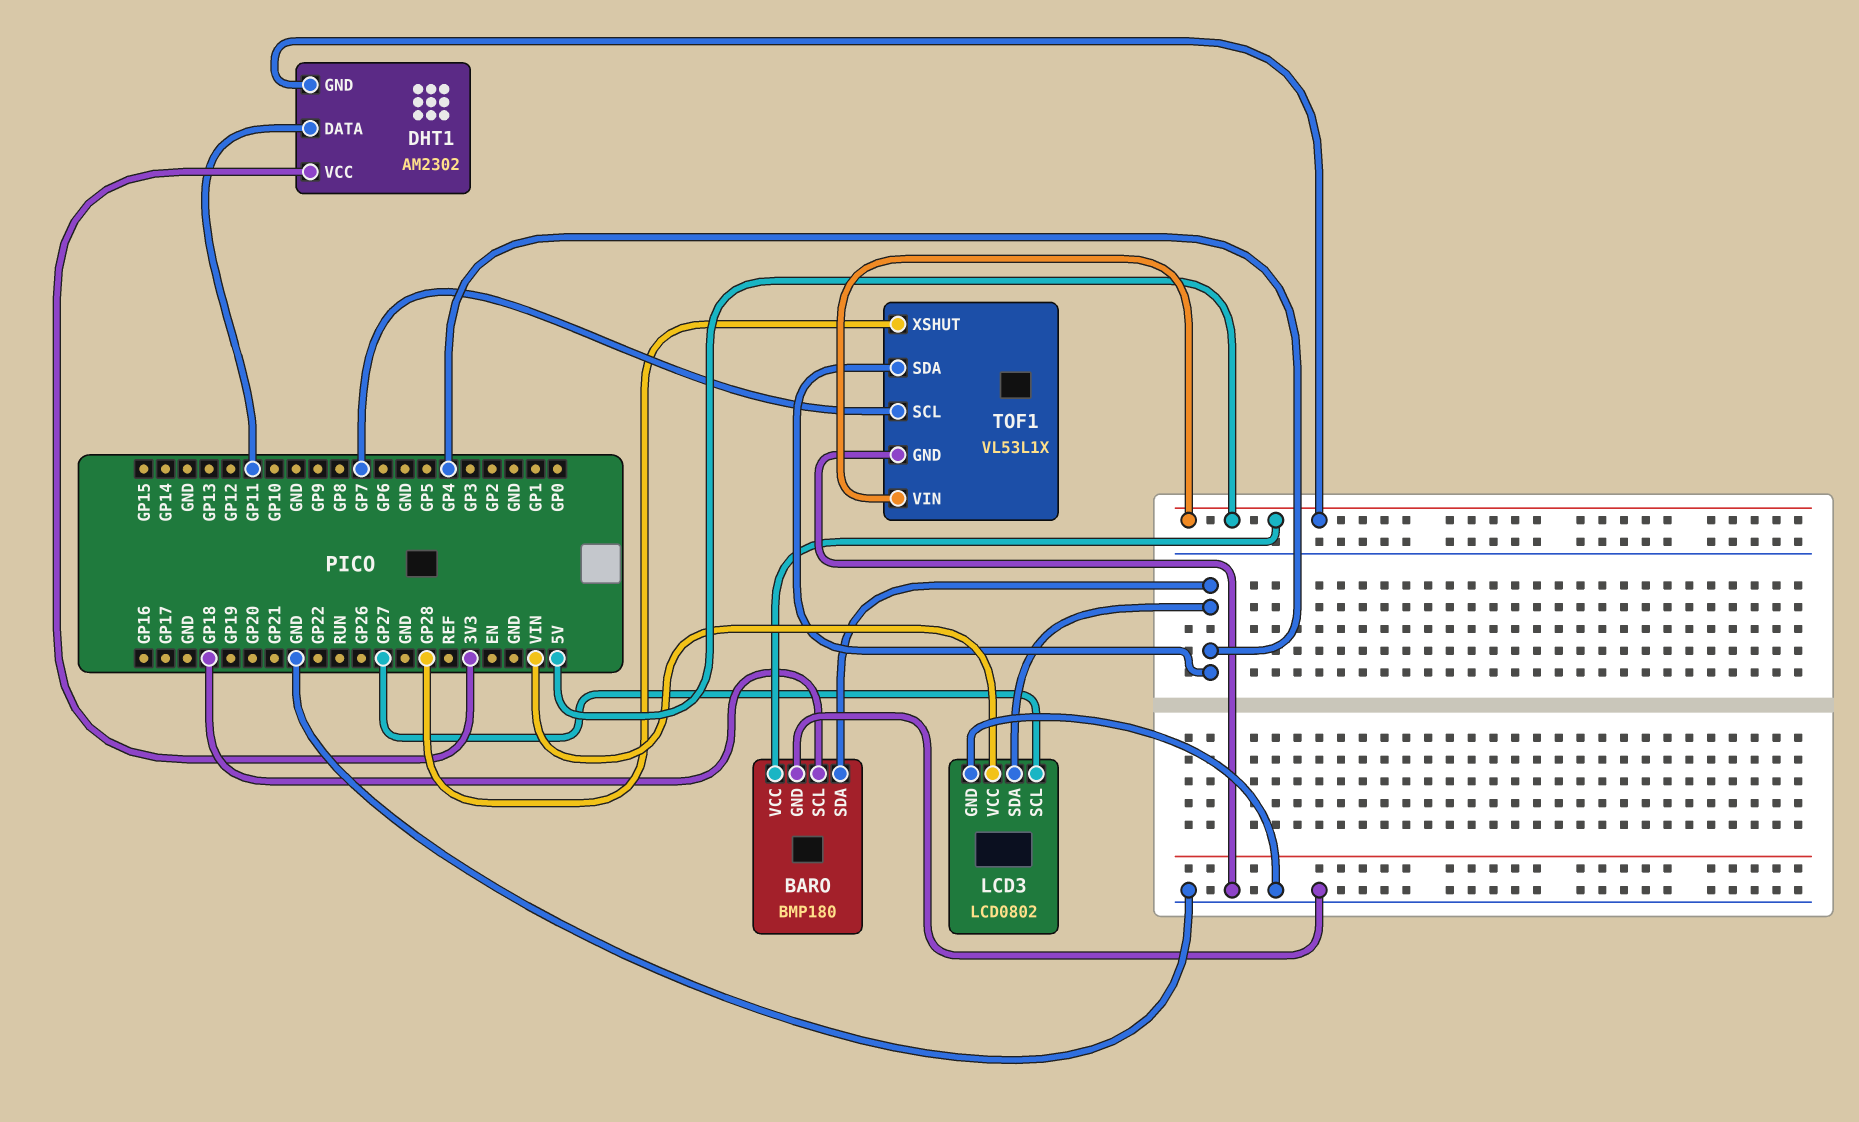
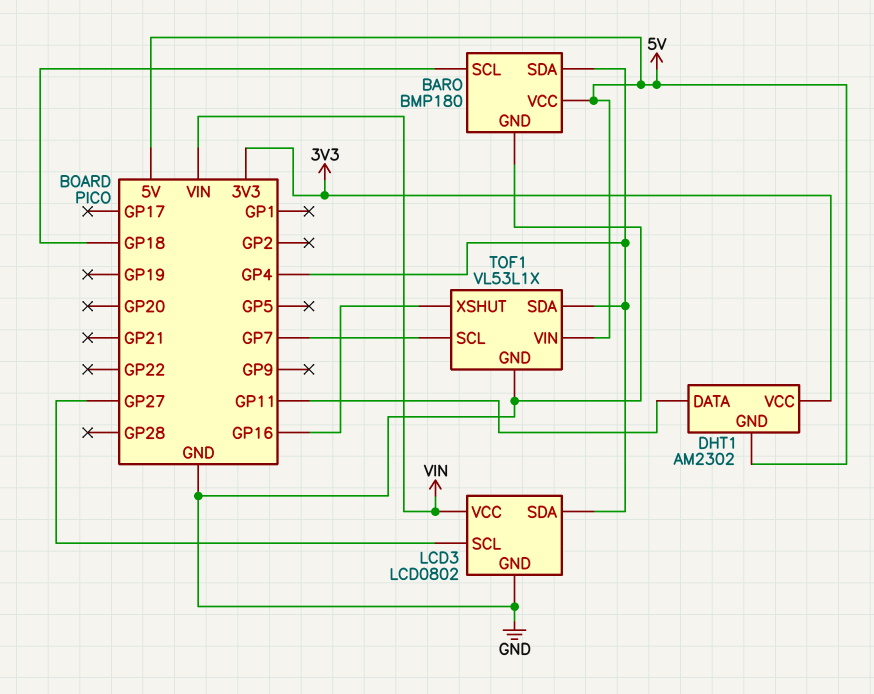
TOF1 pin XSHUT: GP28 -> GP16

